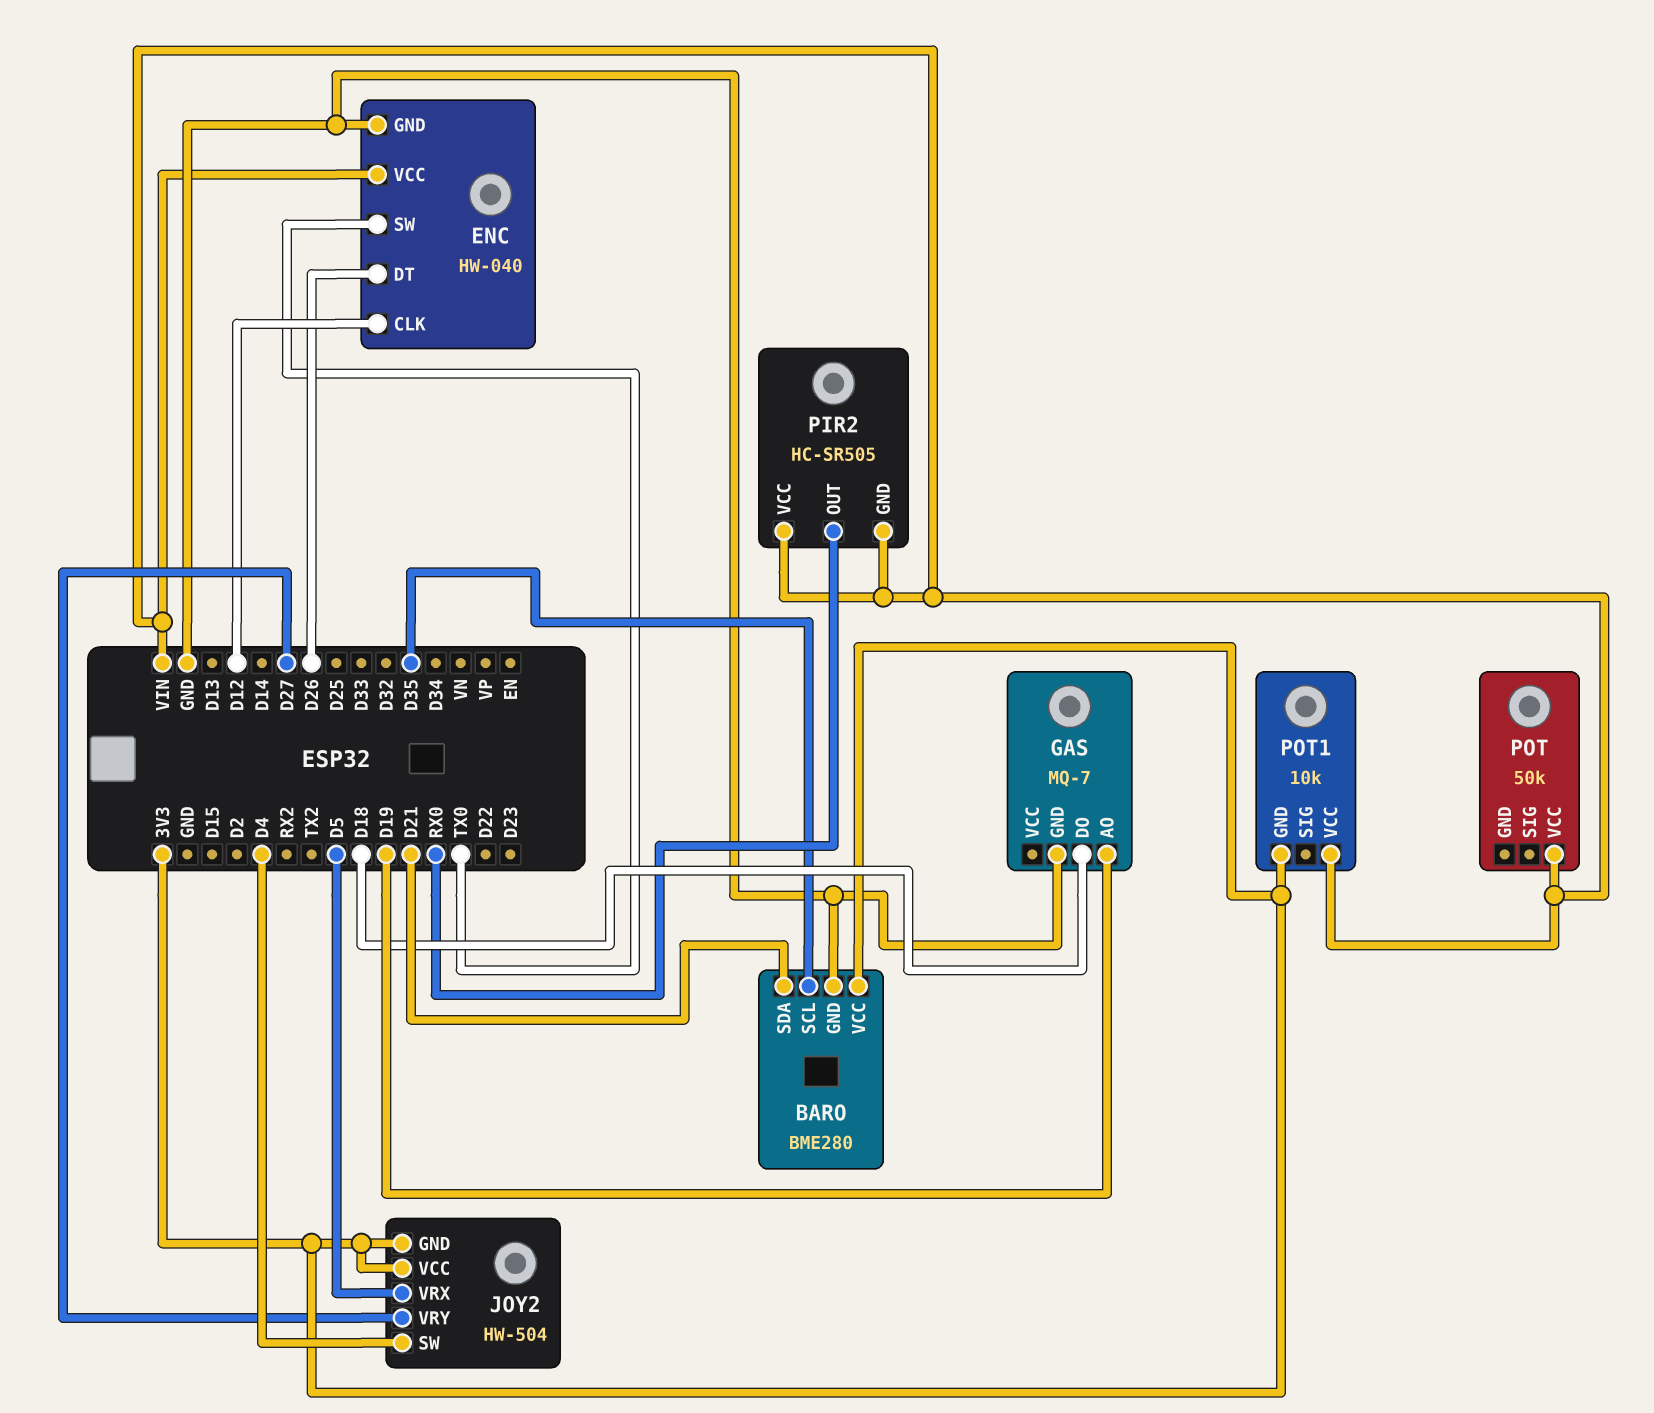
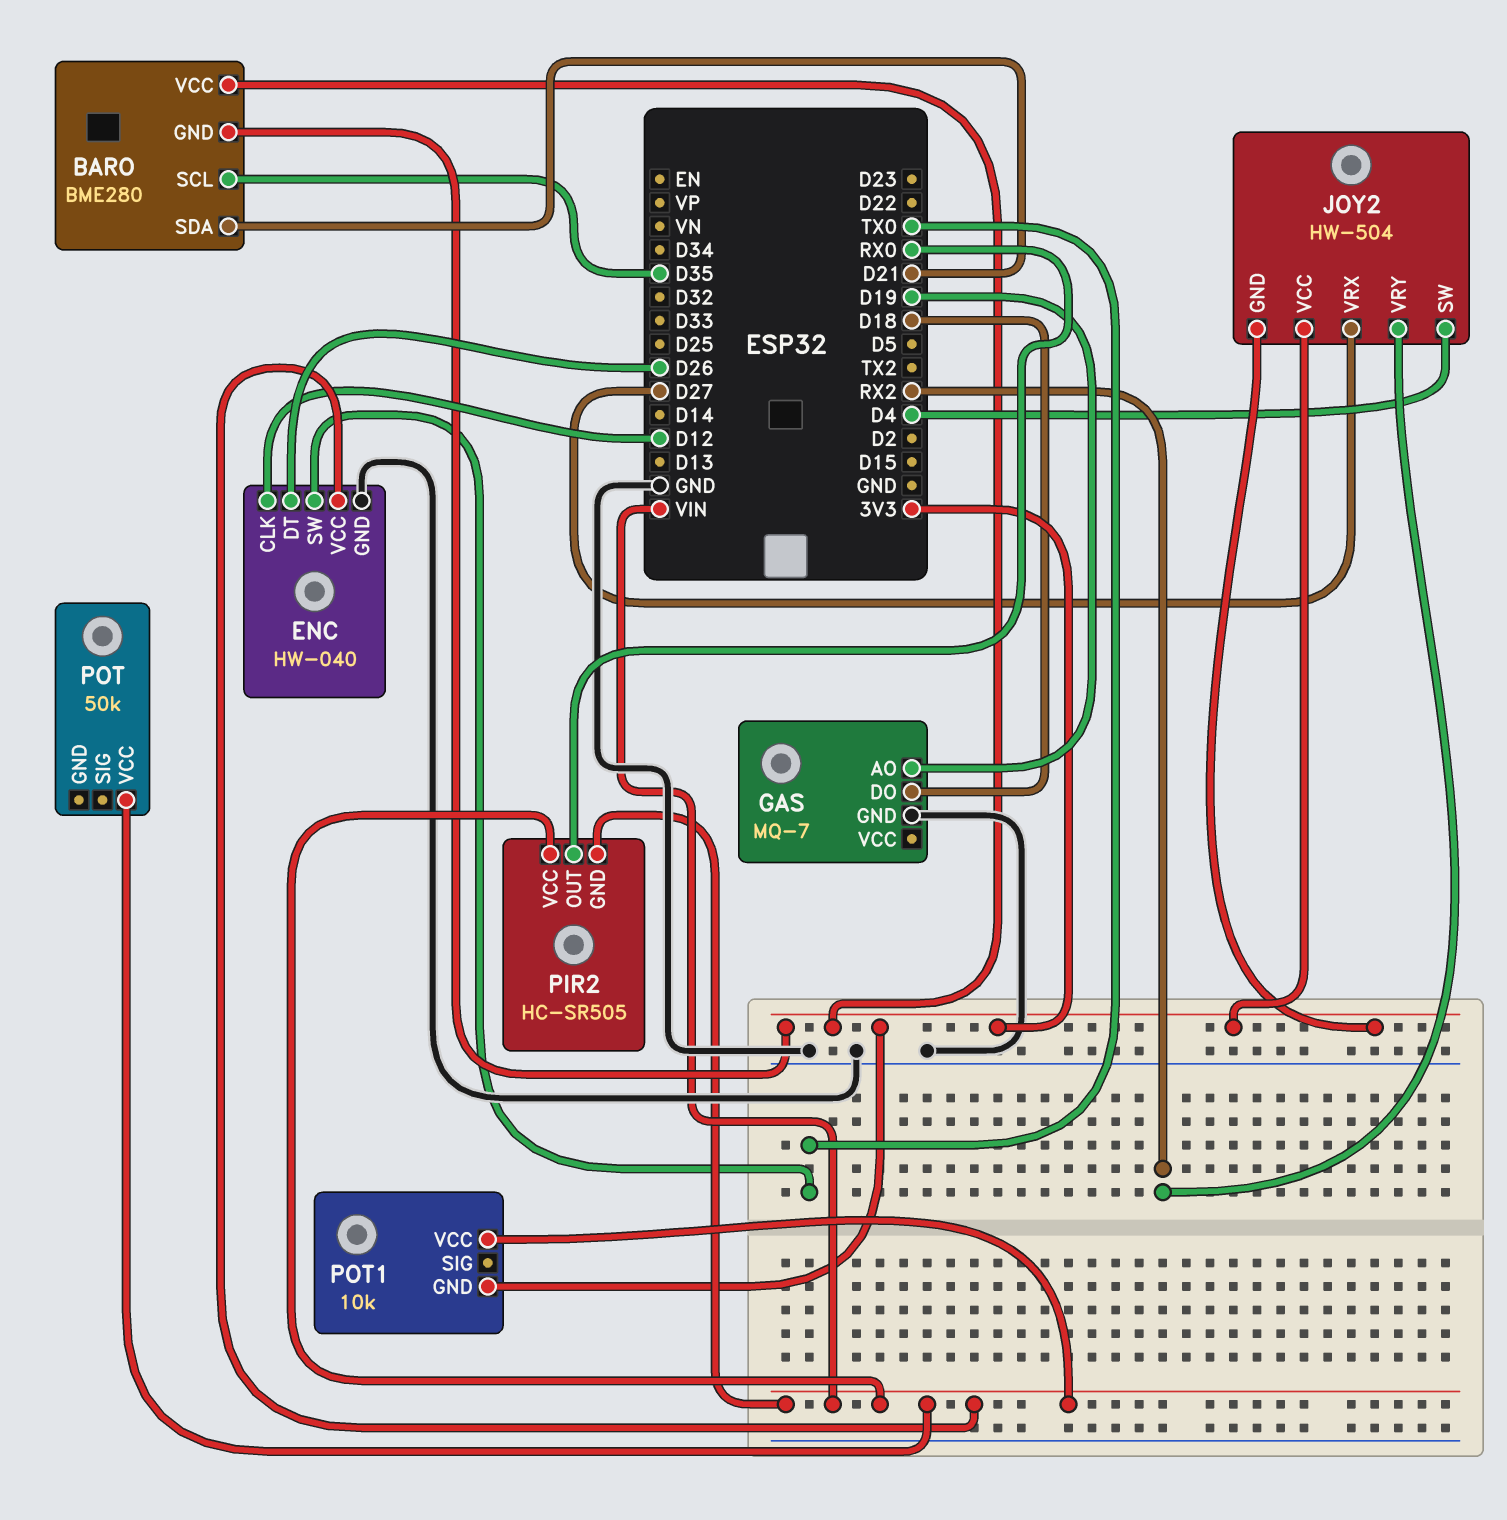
BARO pin GND: GND -> 3V3
JOY2 pin VRX: D5 -> D27
JOY2 pin VRY: D27 -> RX2

